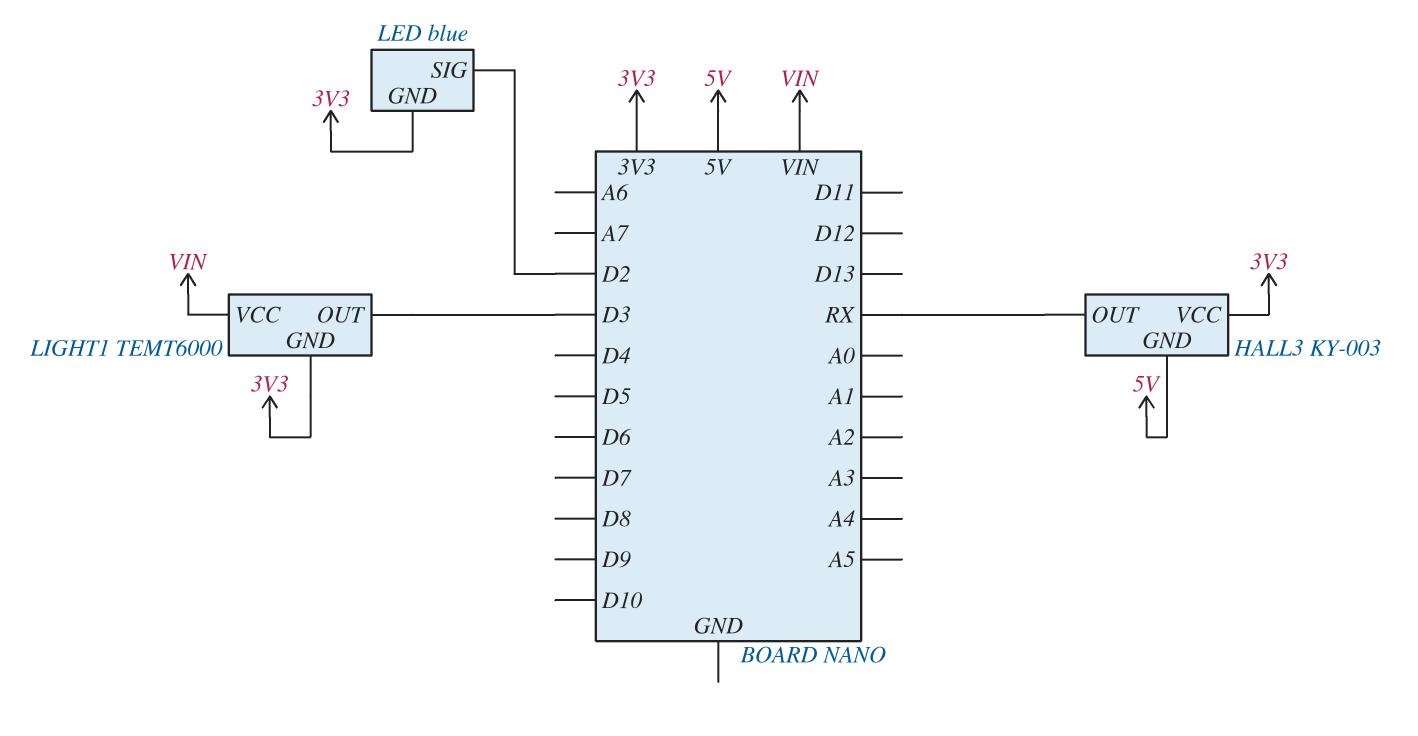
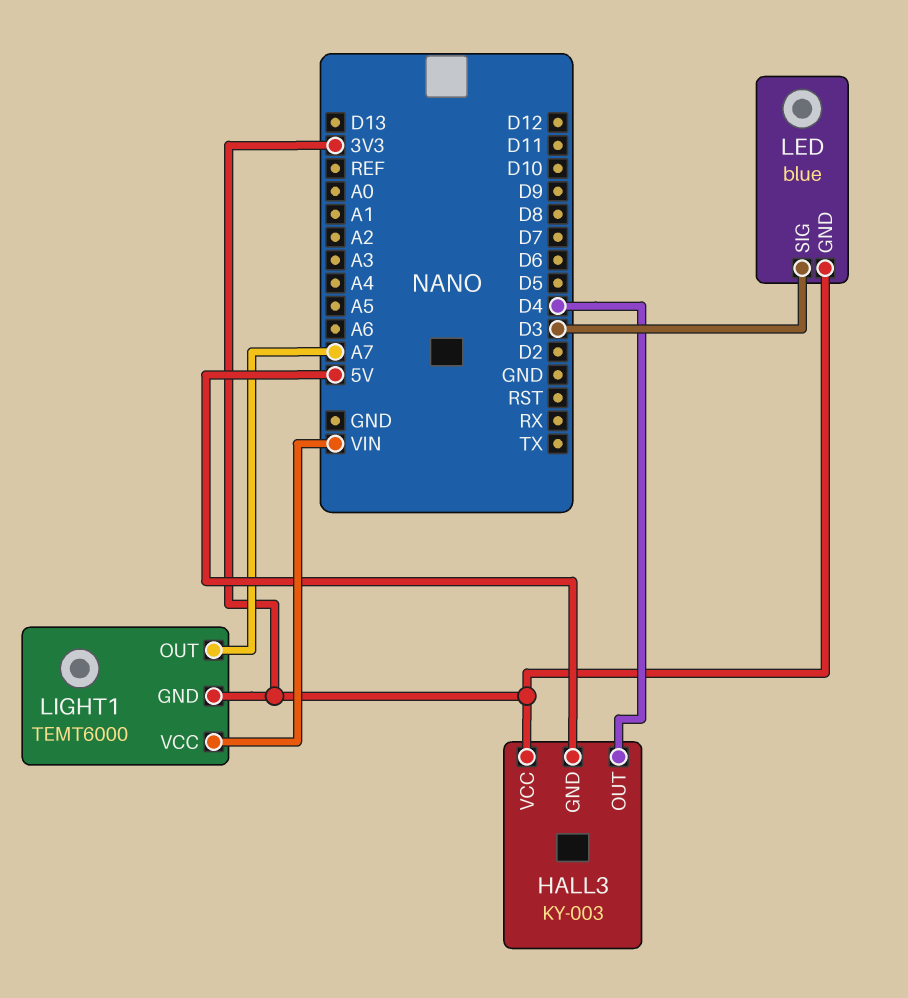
HALL3 pin OUT: RX -> D4
LED pin SIG: D2 -> D3
LIGHT1 pin OUT: D3 -> A7

